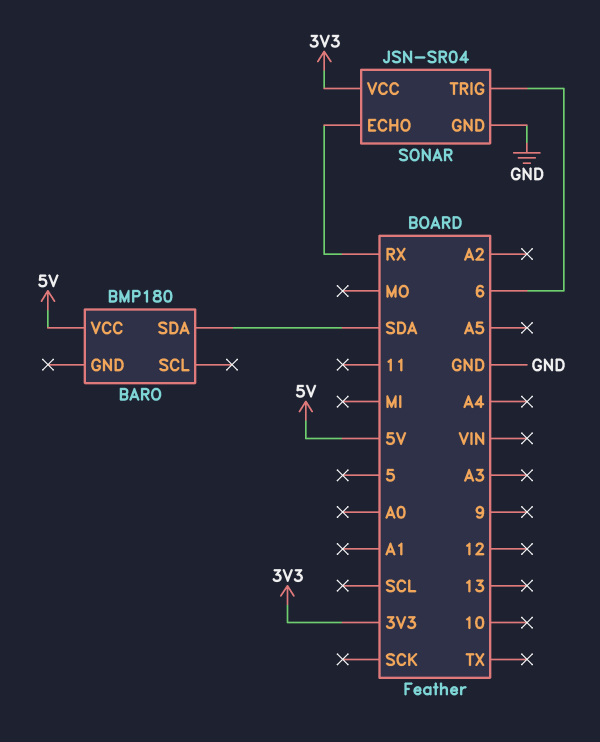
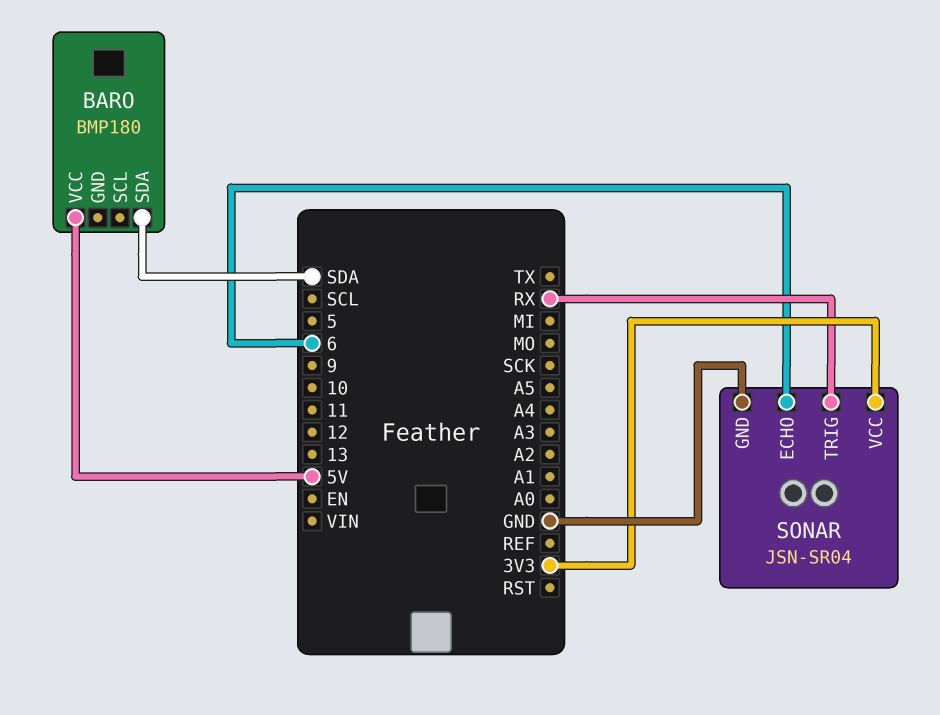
SONAR pin ECHO: RX -> 6
SONAR pin TRIG: 6 -> RX

